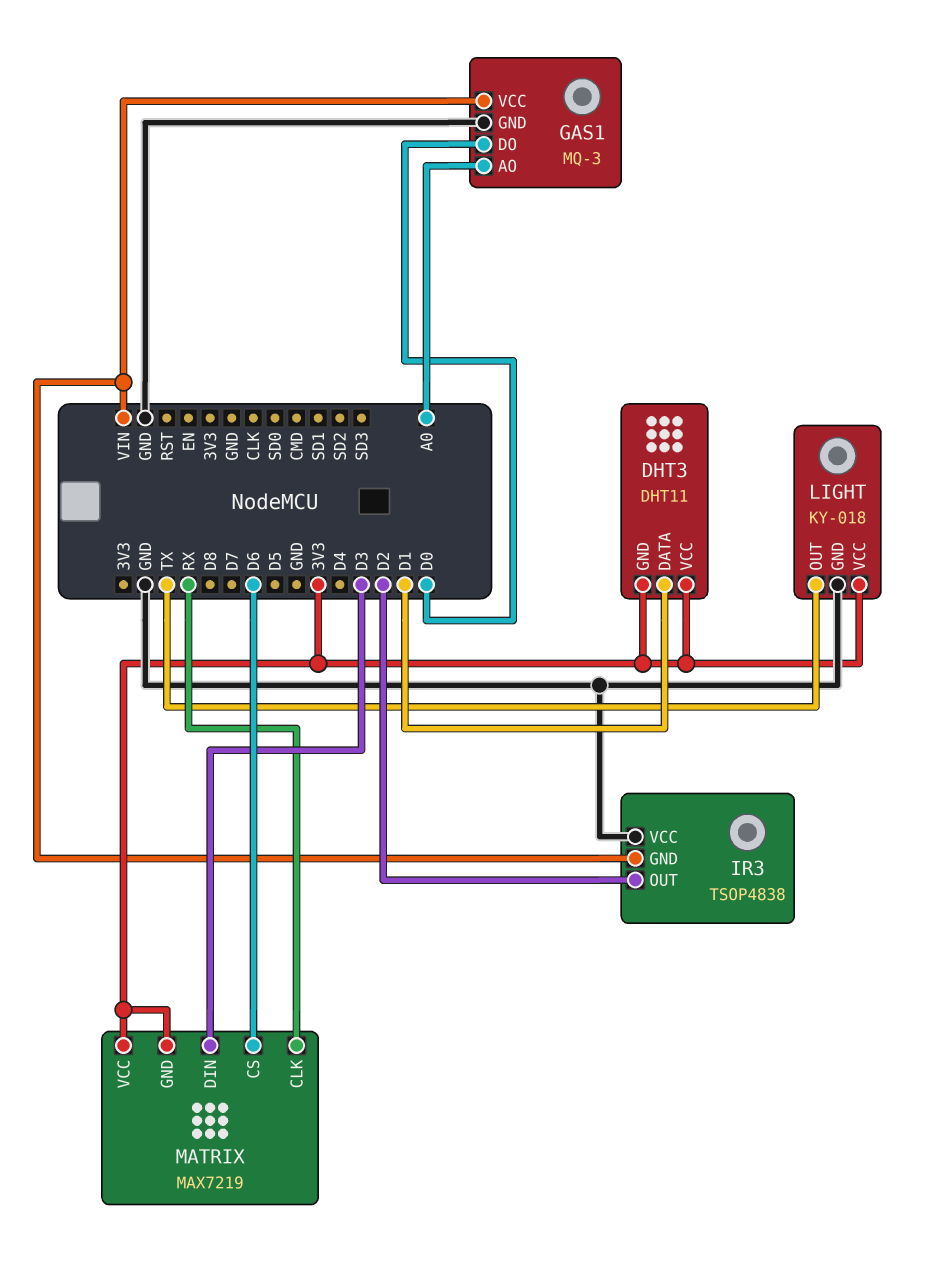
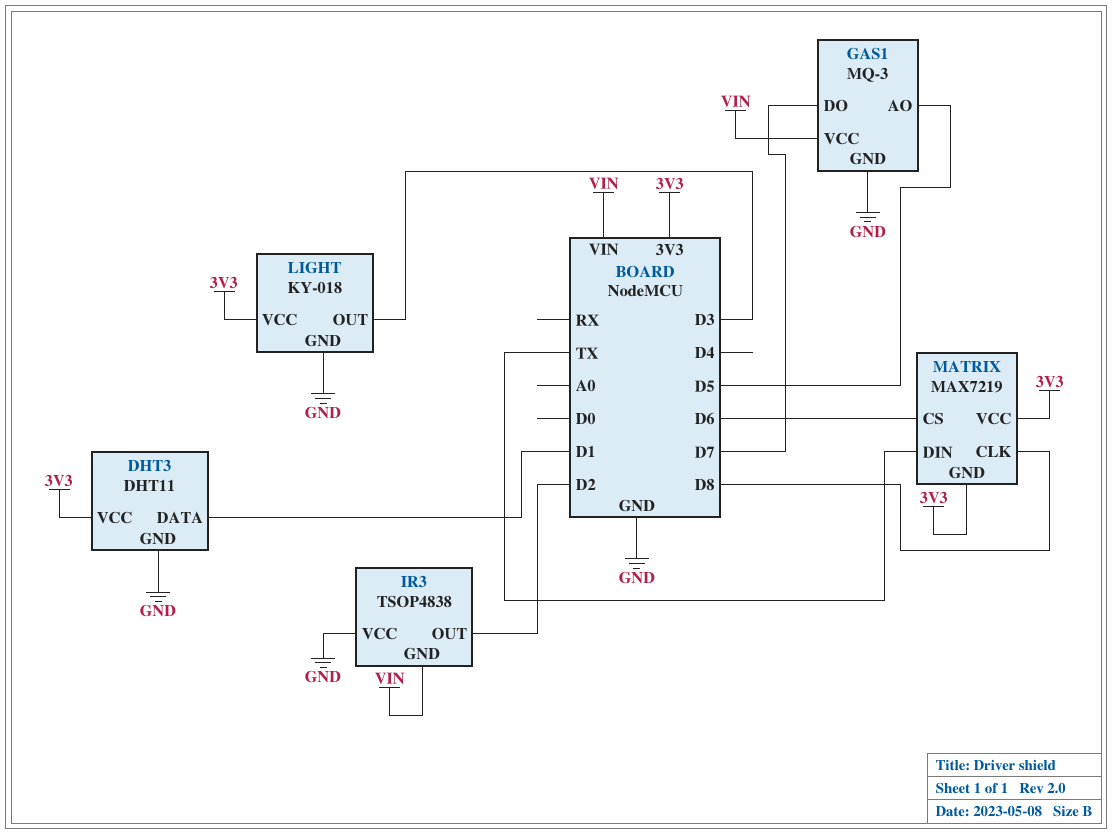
DHT3 pin GND: 3V3 -> GND
GAS1 pin AO: A0 -> D5
GAS1 pin DO: D0 -> D7
LIGHT pin OUT: TX -> D3
MATRIX pin CLK: RX -> D8
MATRIX pin DIN: D3 -> TX

